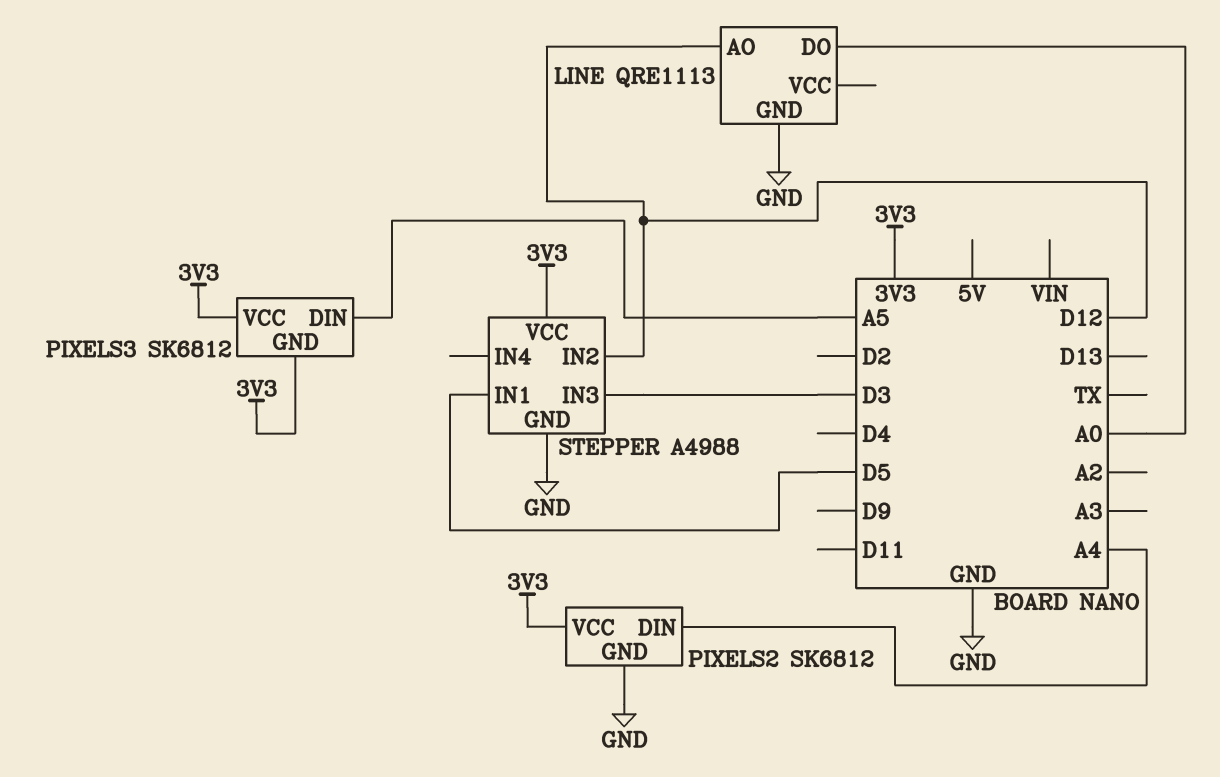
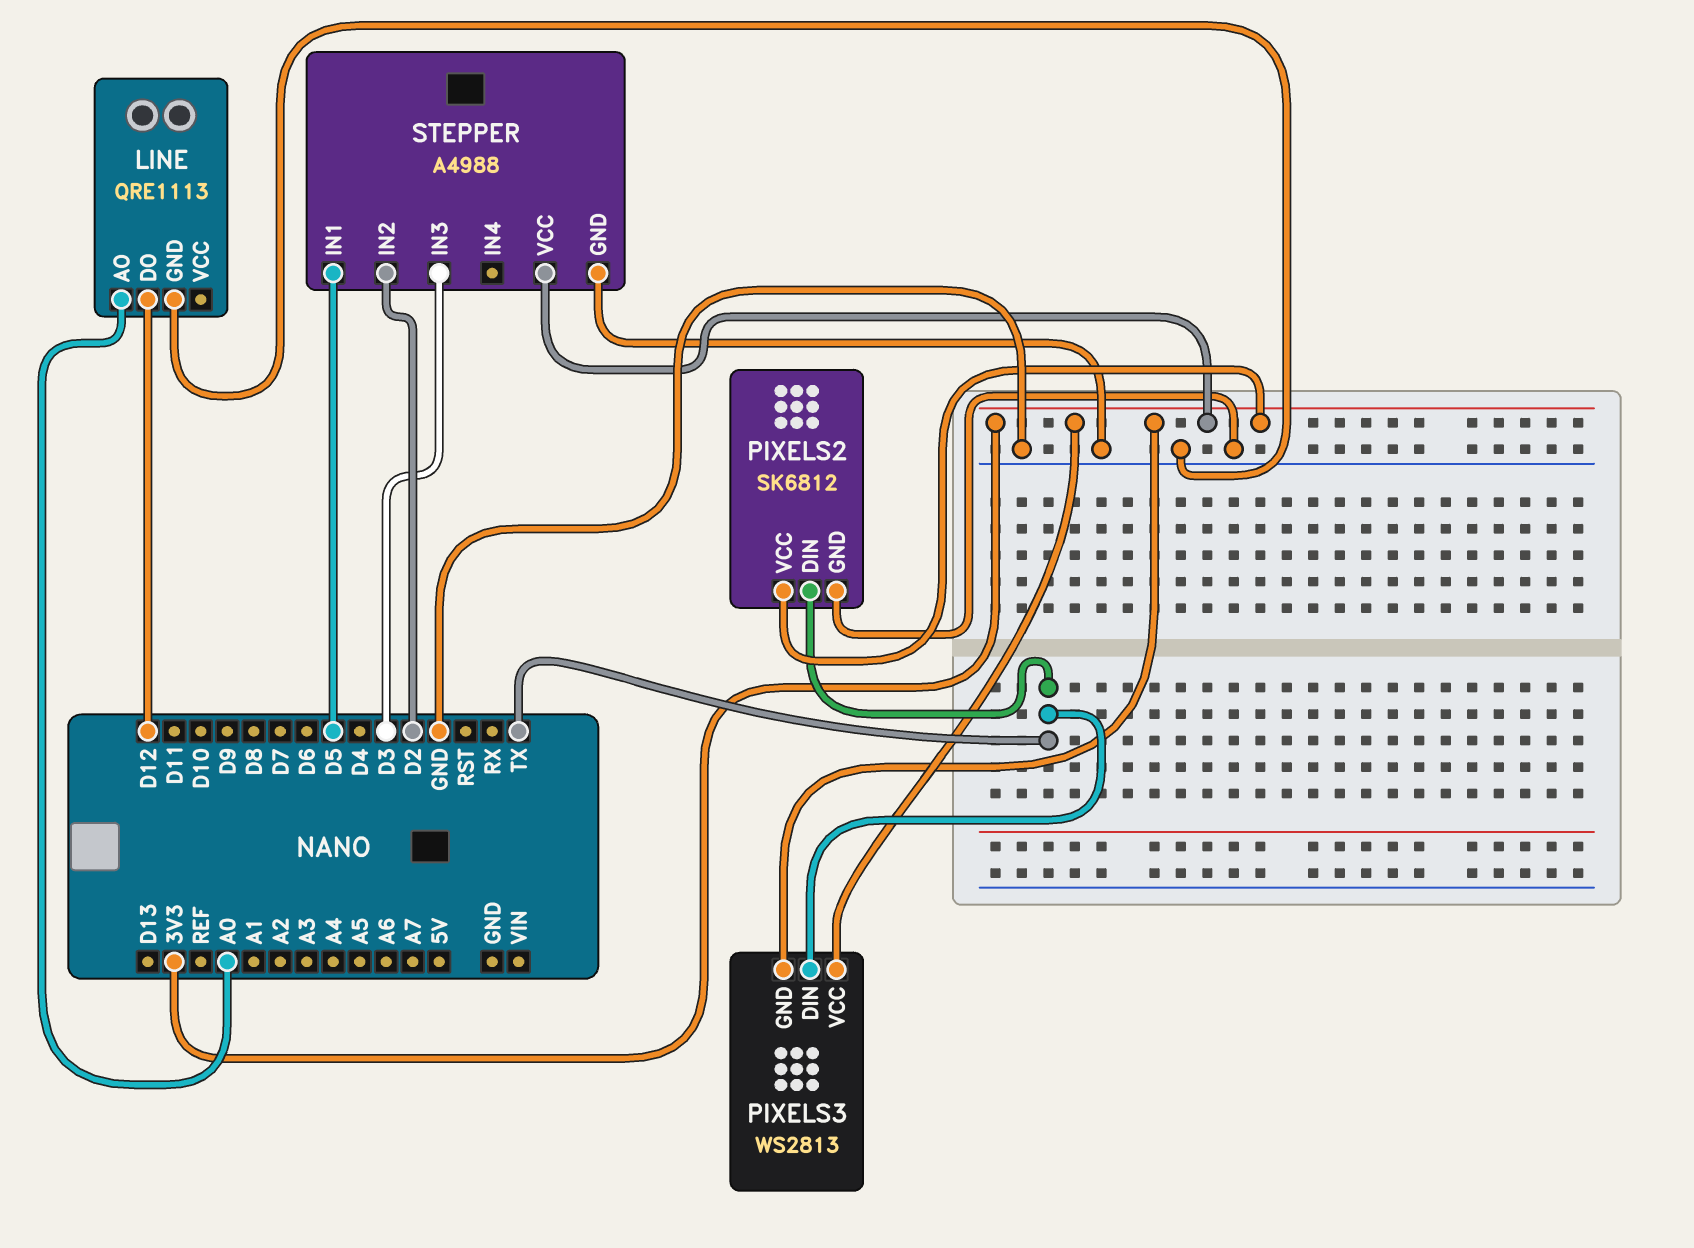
LINE pin AO: D12 -> A0
LINE pin DO: A0 -> D12
PIXELS2 pin DIN: A4 -> TX
PIXELS3: SK6812 -> WS2813
PIXELS3 pin DIN: A5 -> TX
STEPPER pin IN2: D12 -> D2

